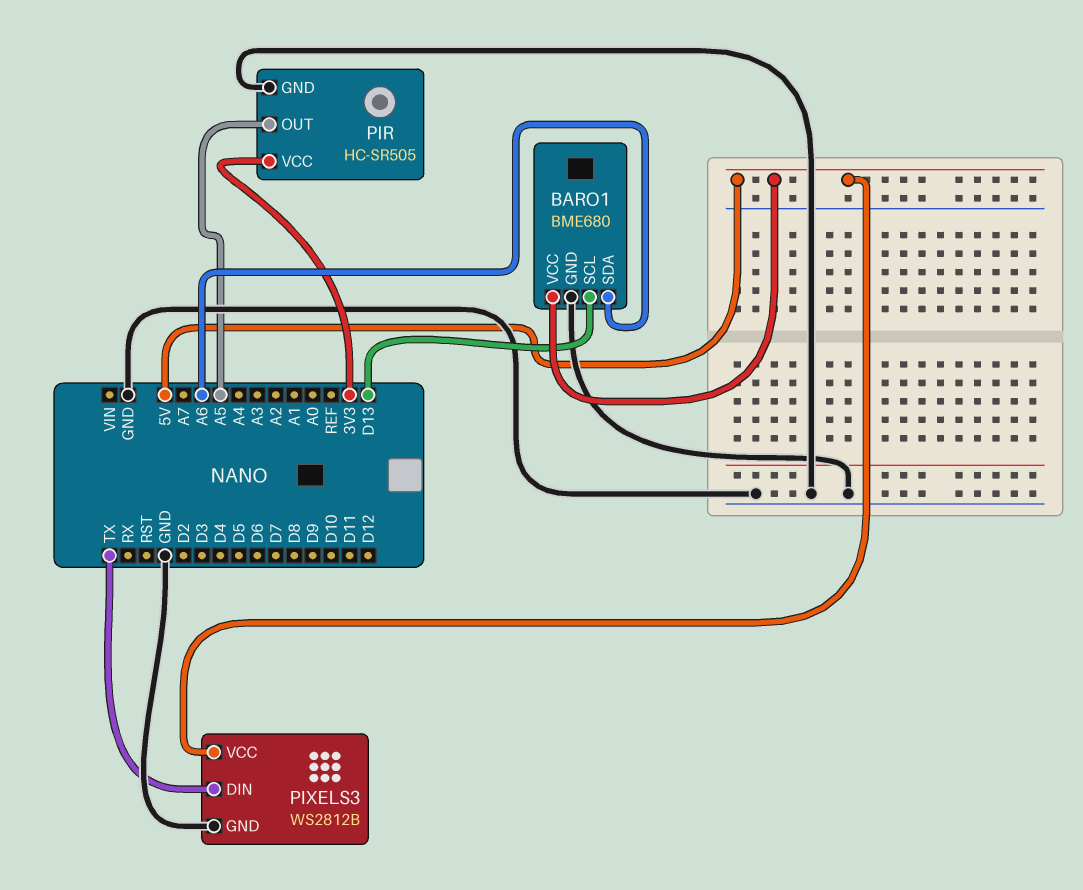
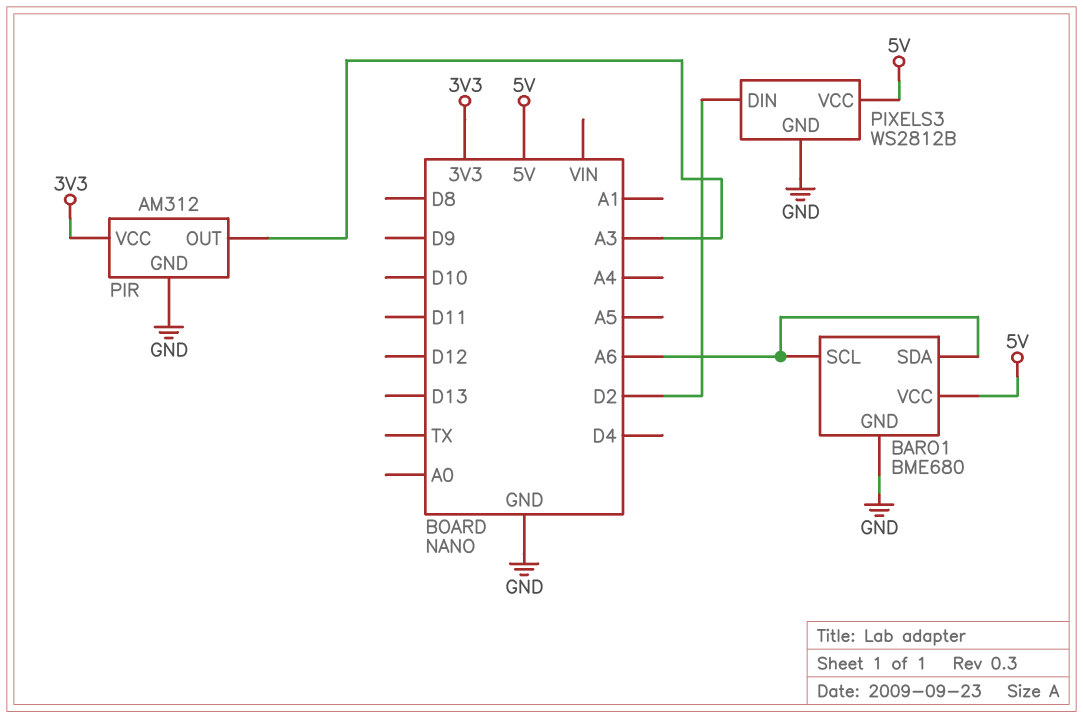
BARO1 pin SCL: D13 -> A6
PIR: HC-SR505 -> AM312
PIR pin OUT: A5 -> A3
PIXELS3 pin DIN: TX -> D2

